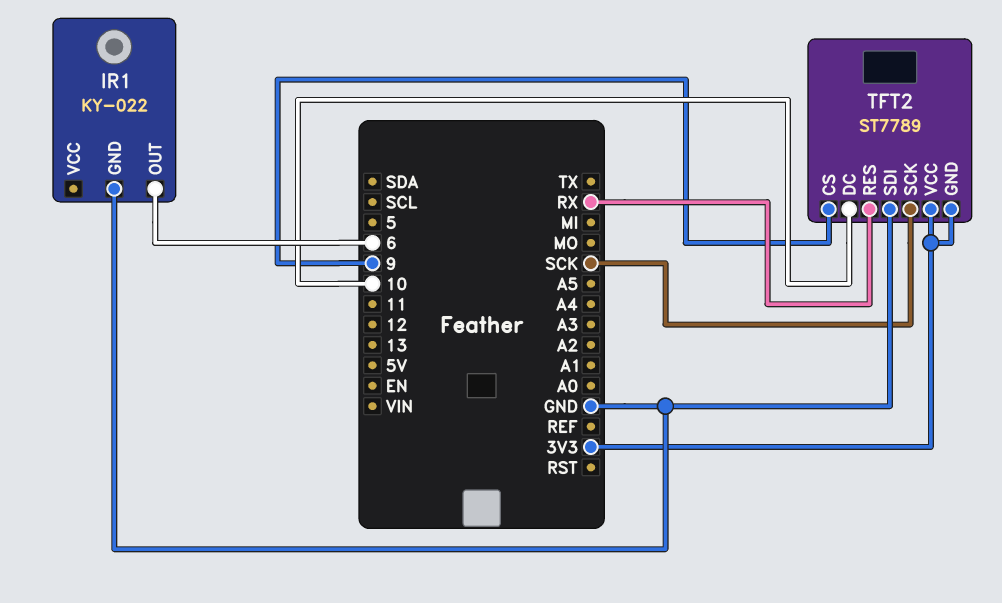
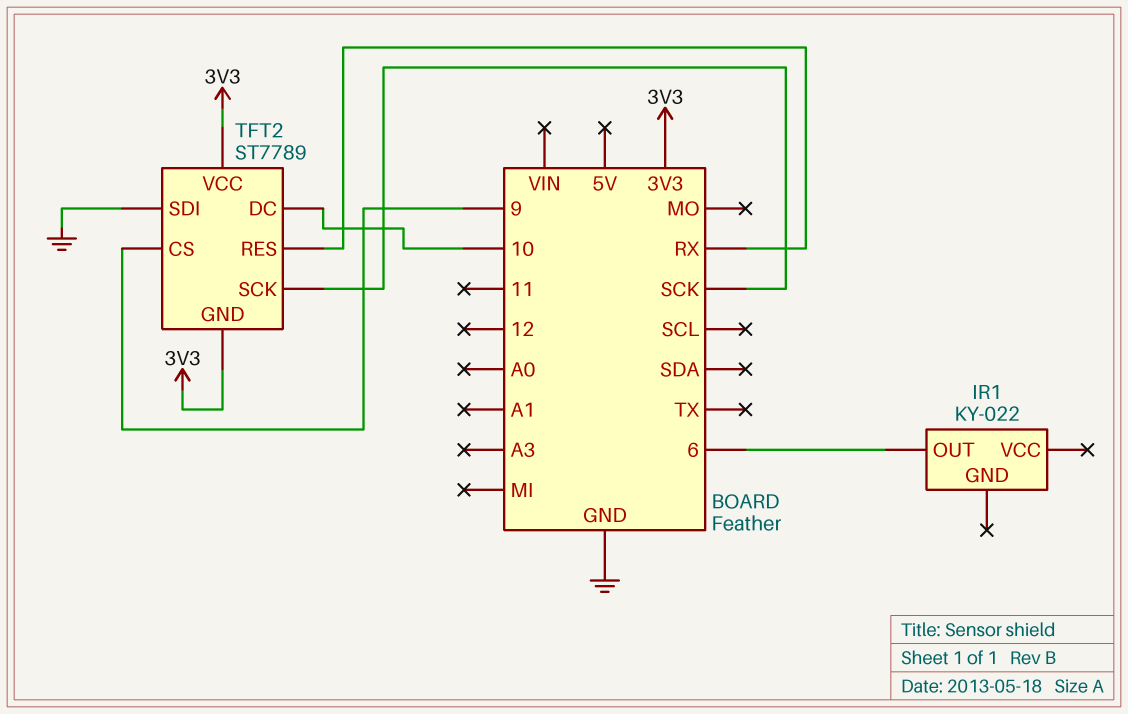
IR1 pin GND: GND -> none

